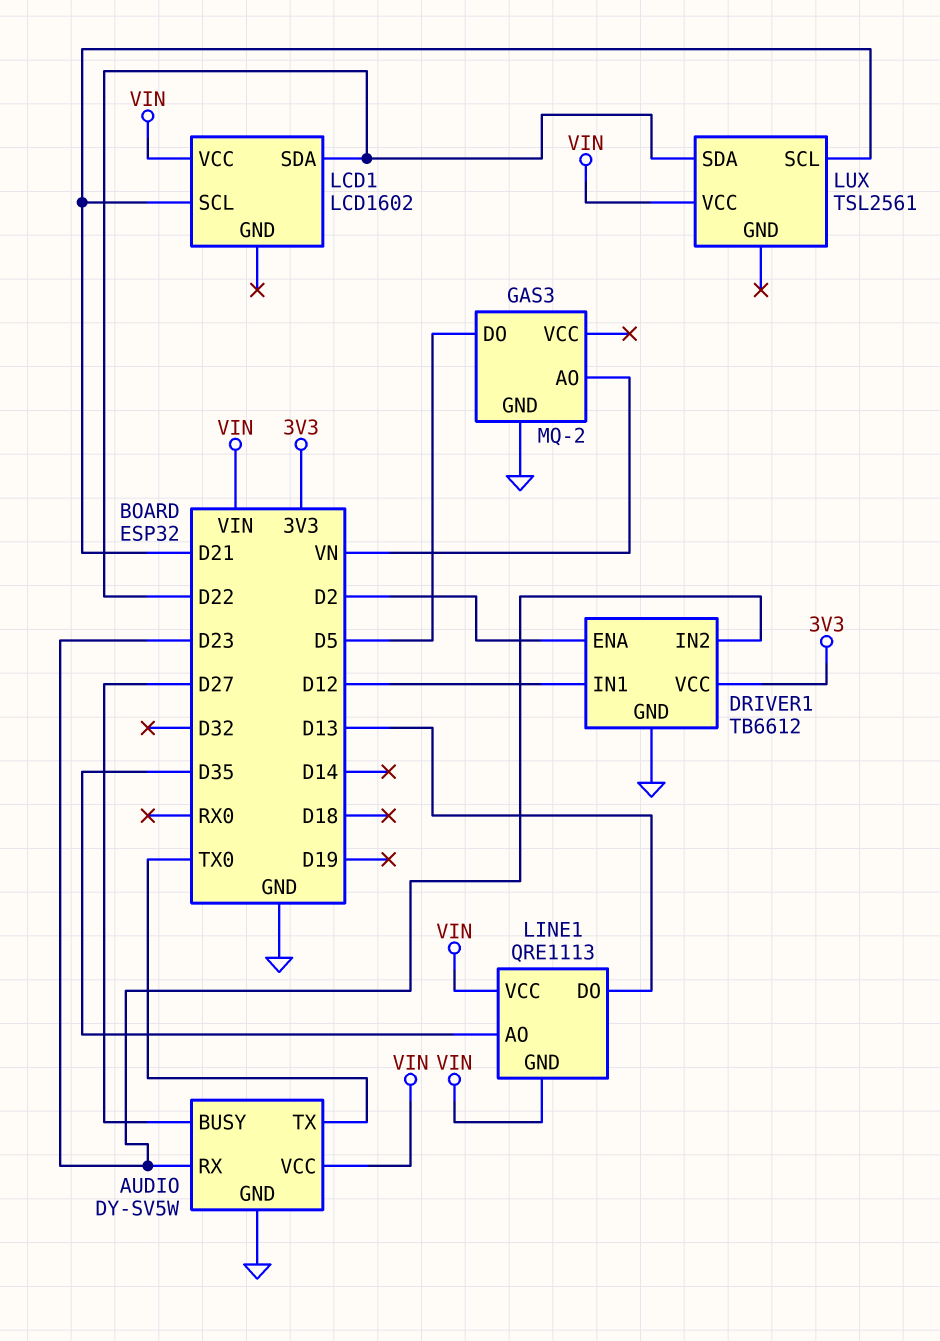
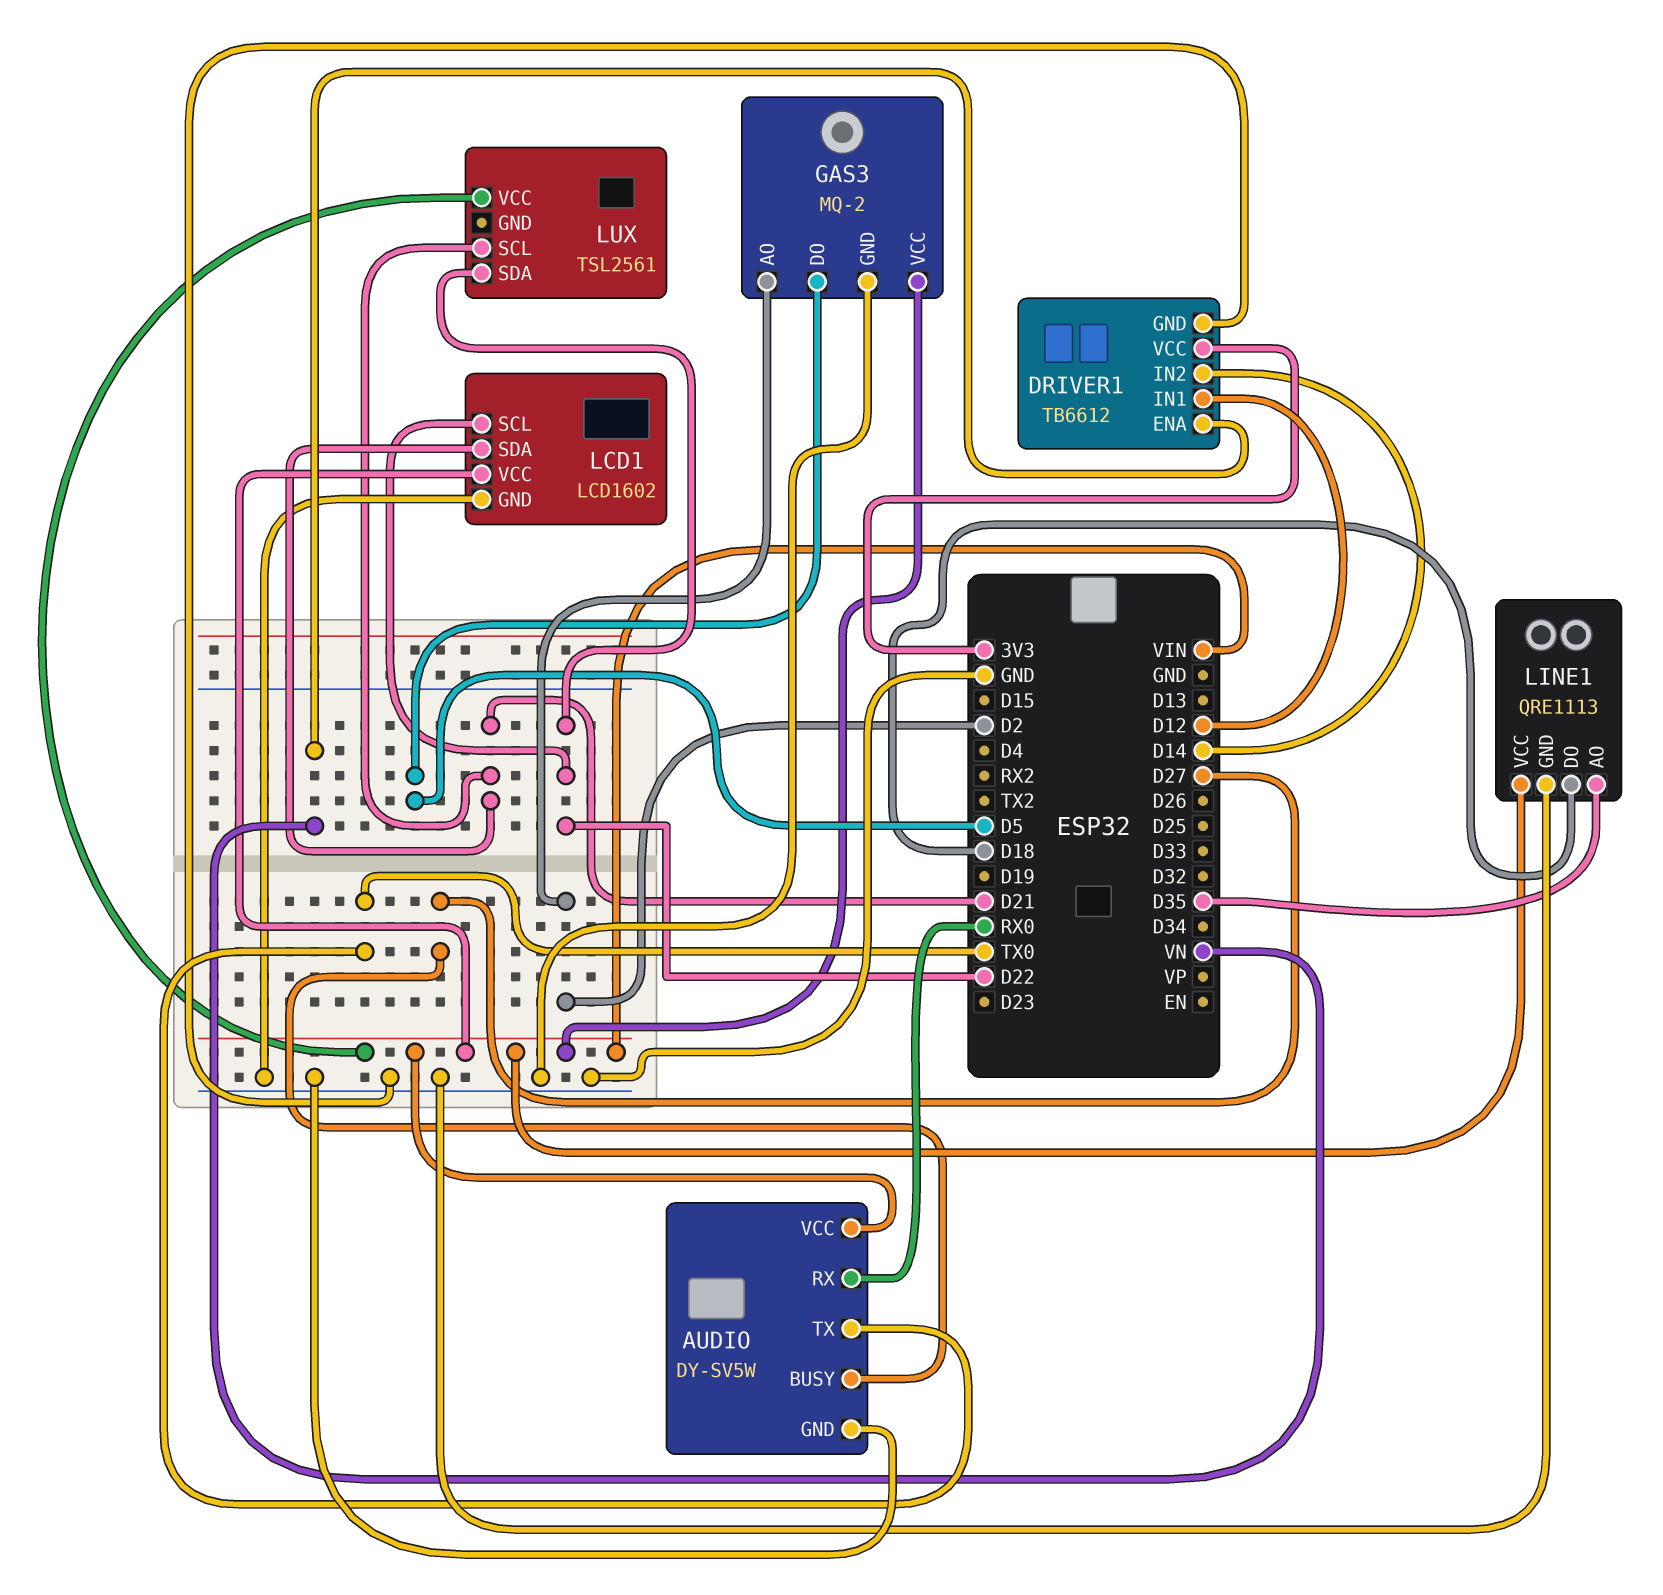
AUDIO pin RX: D23 -> RX0
DRIVER1 pin ENA: D2 -> VN
DRIVER1 pin IN2: D23 -> D14
GAS3 pin AO: VN -> D2
GAS3 pin VCC: none -> VIN
LCD1 pin GND: none -> GND
LCD1 pin SCL: D21 -> D22
LCD1 pin SDA: D22 -> D21
LINE1 pin DO: D13 -> D18
LINE1 pin GND: VIN -> GND

